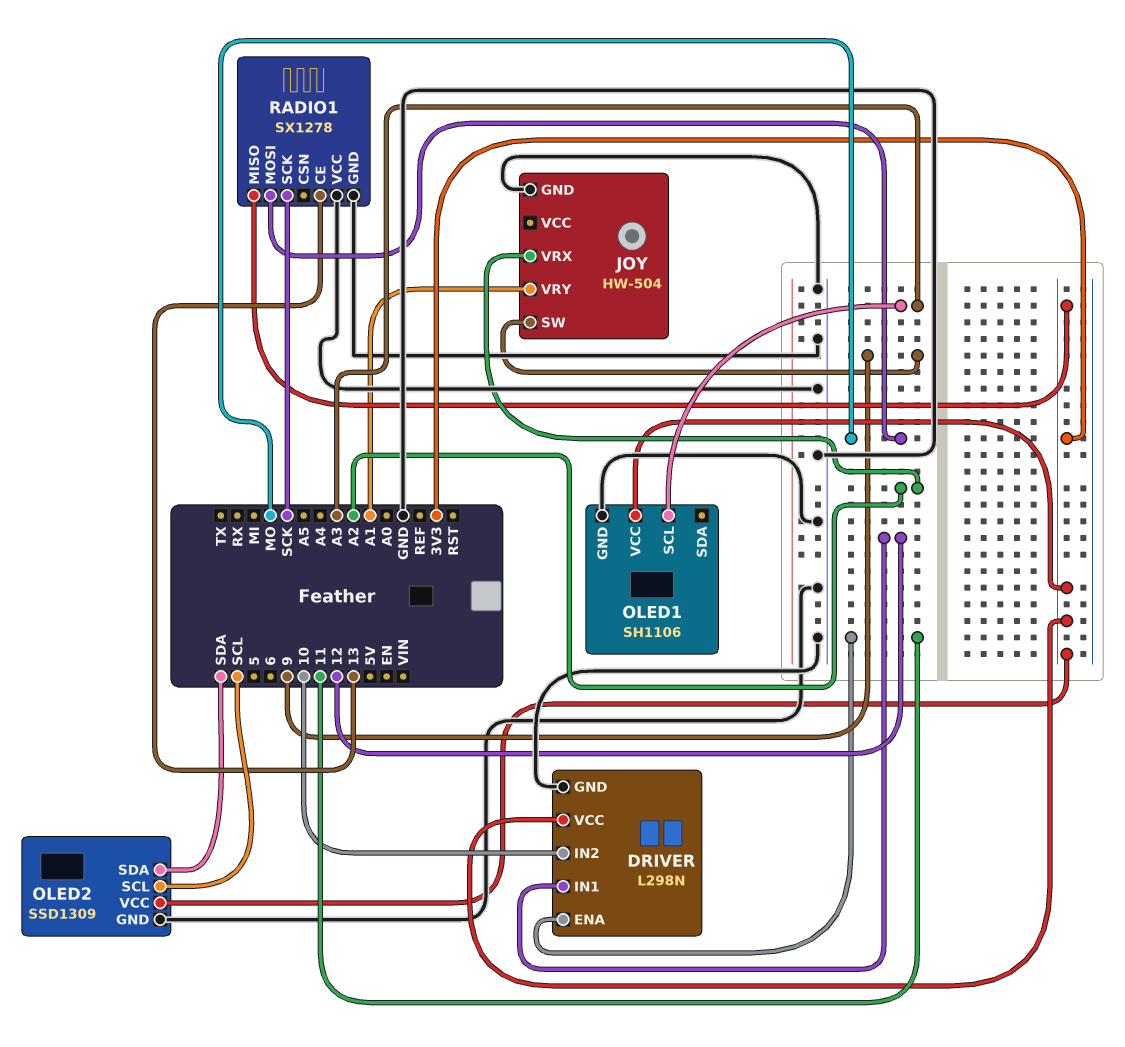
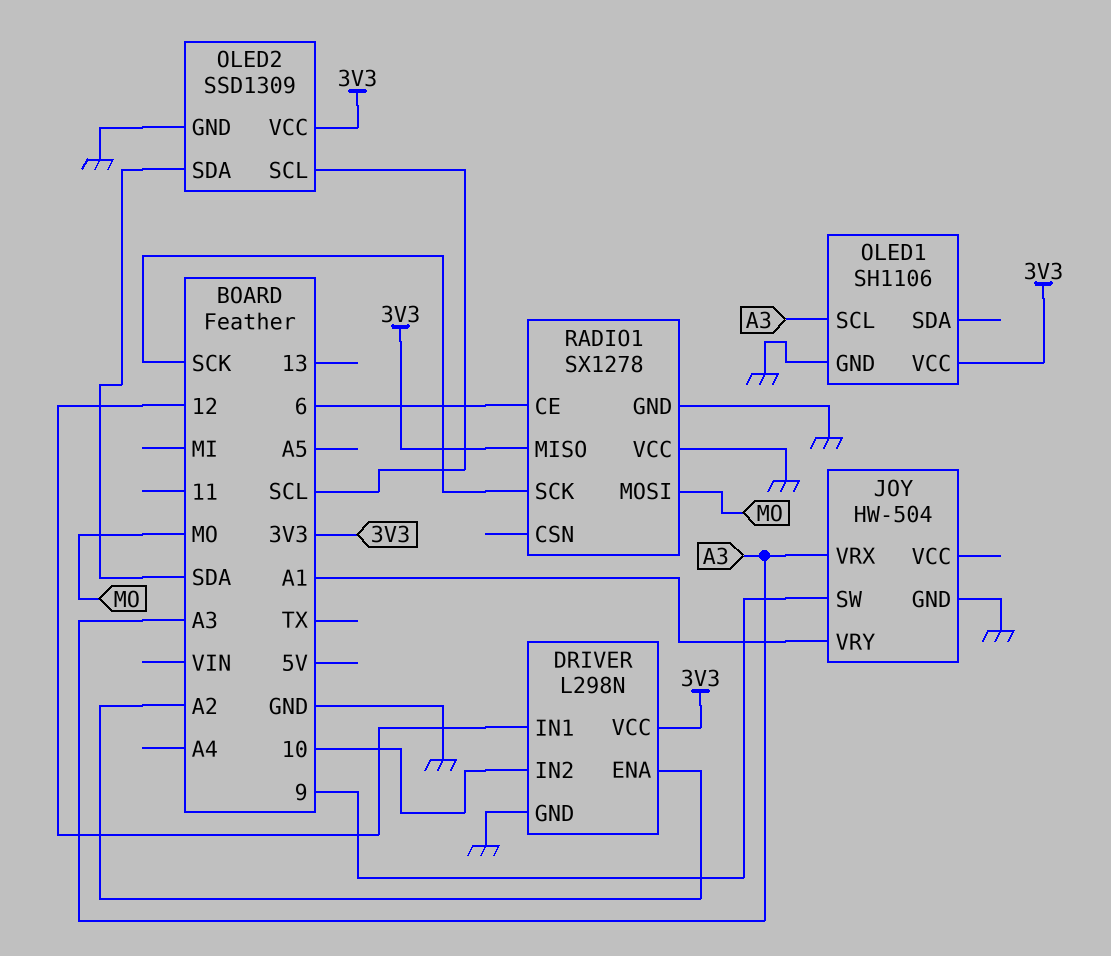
DRIVER pin ENA: 11 -> A2
JOY pin VRX: A2 -> A3
RADIO1 pin CE: 13 -> 6

